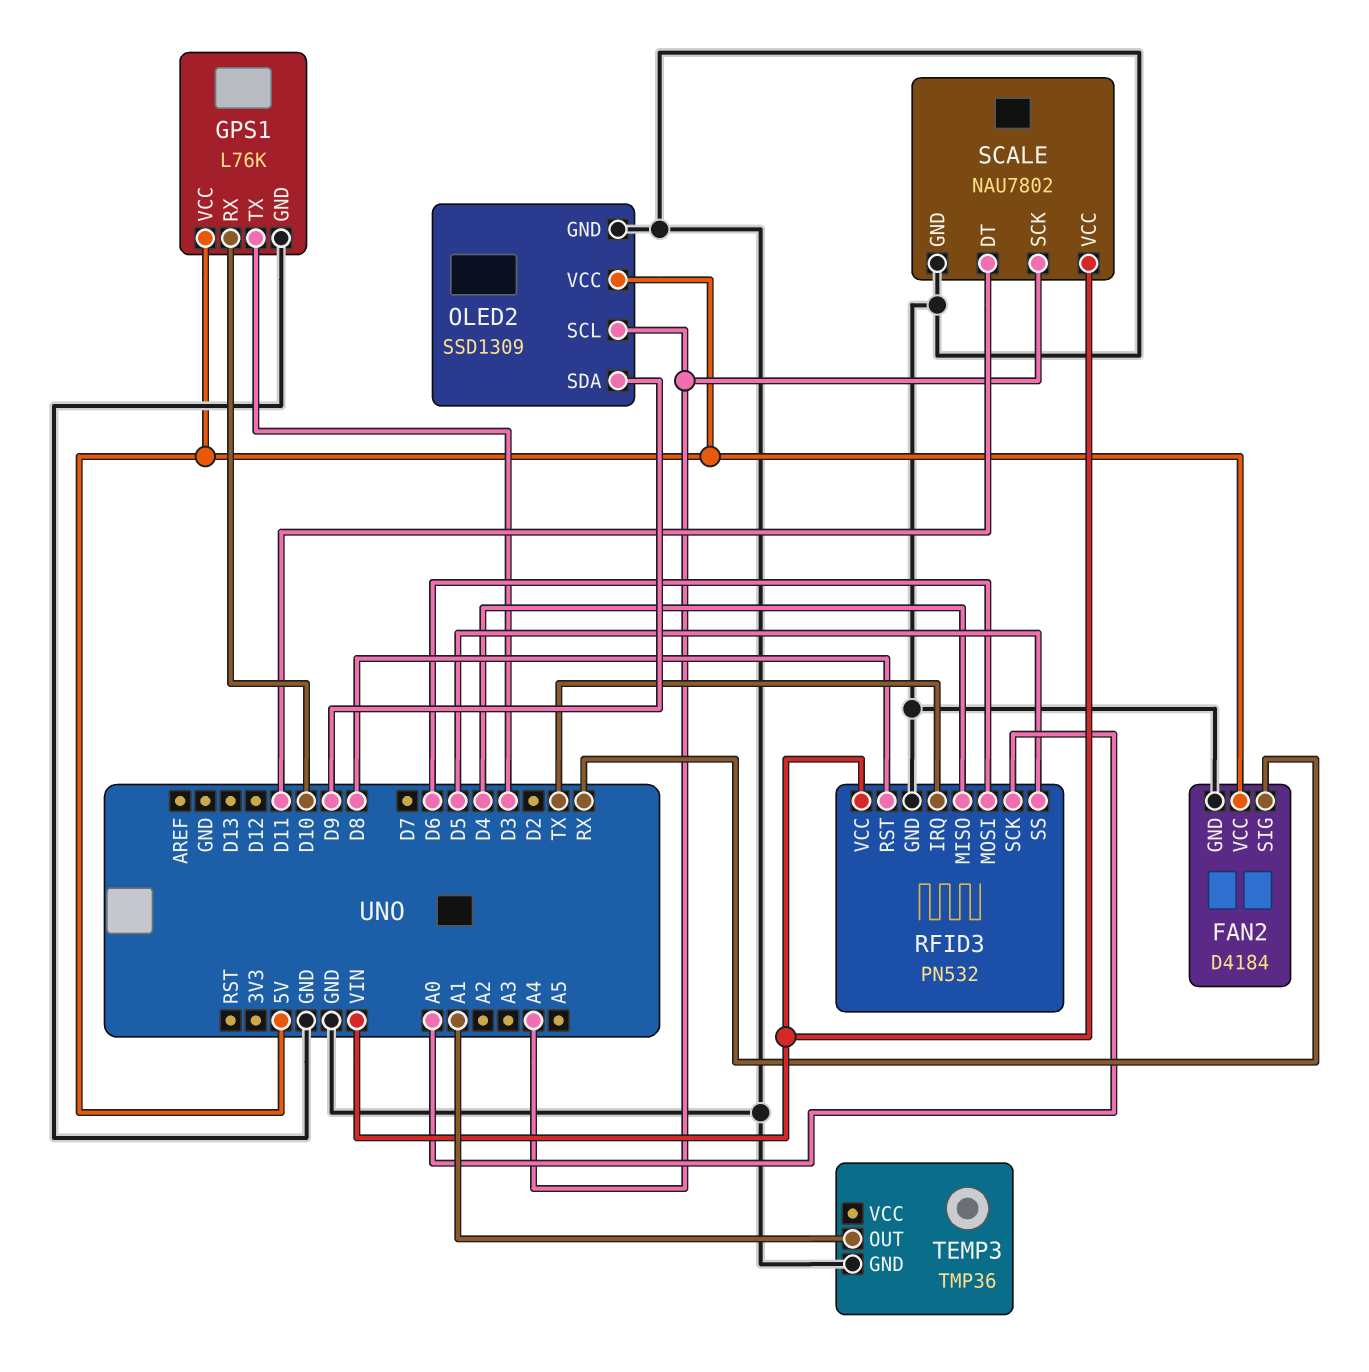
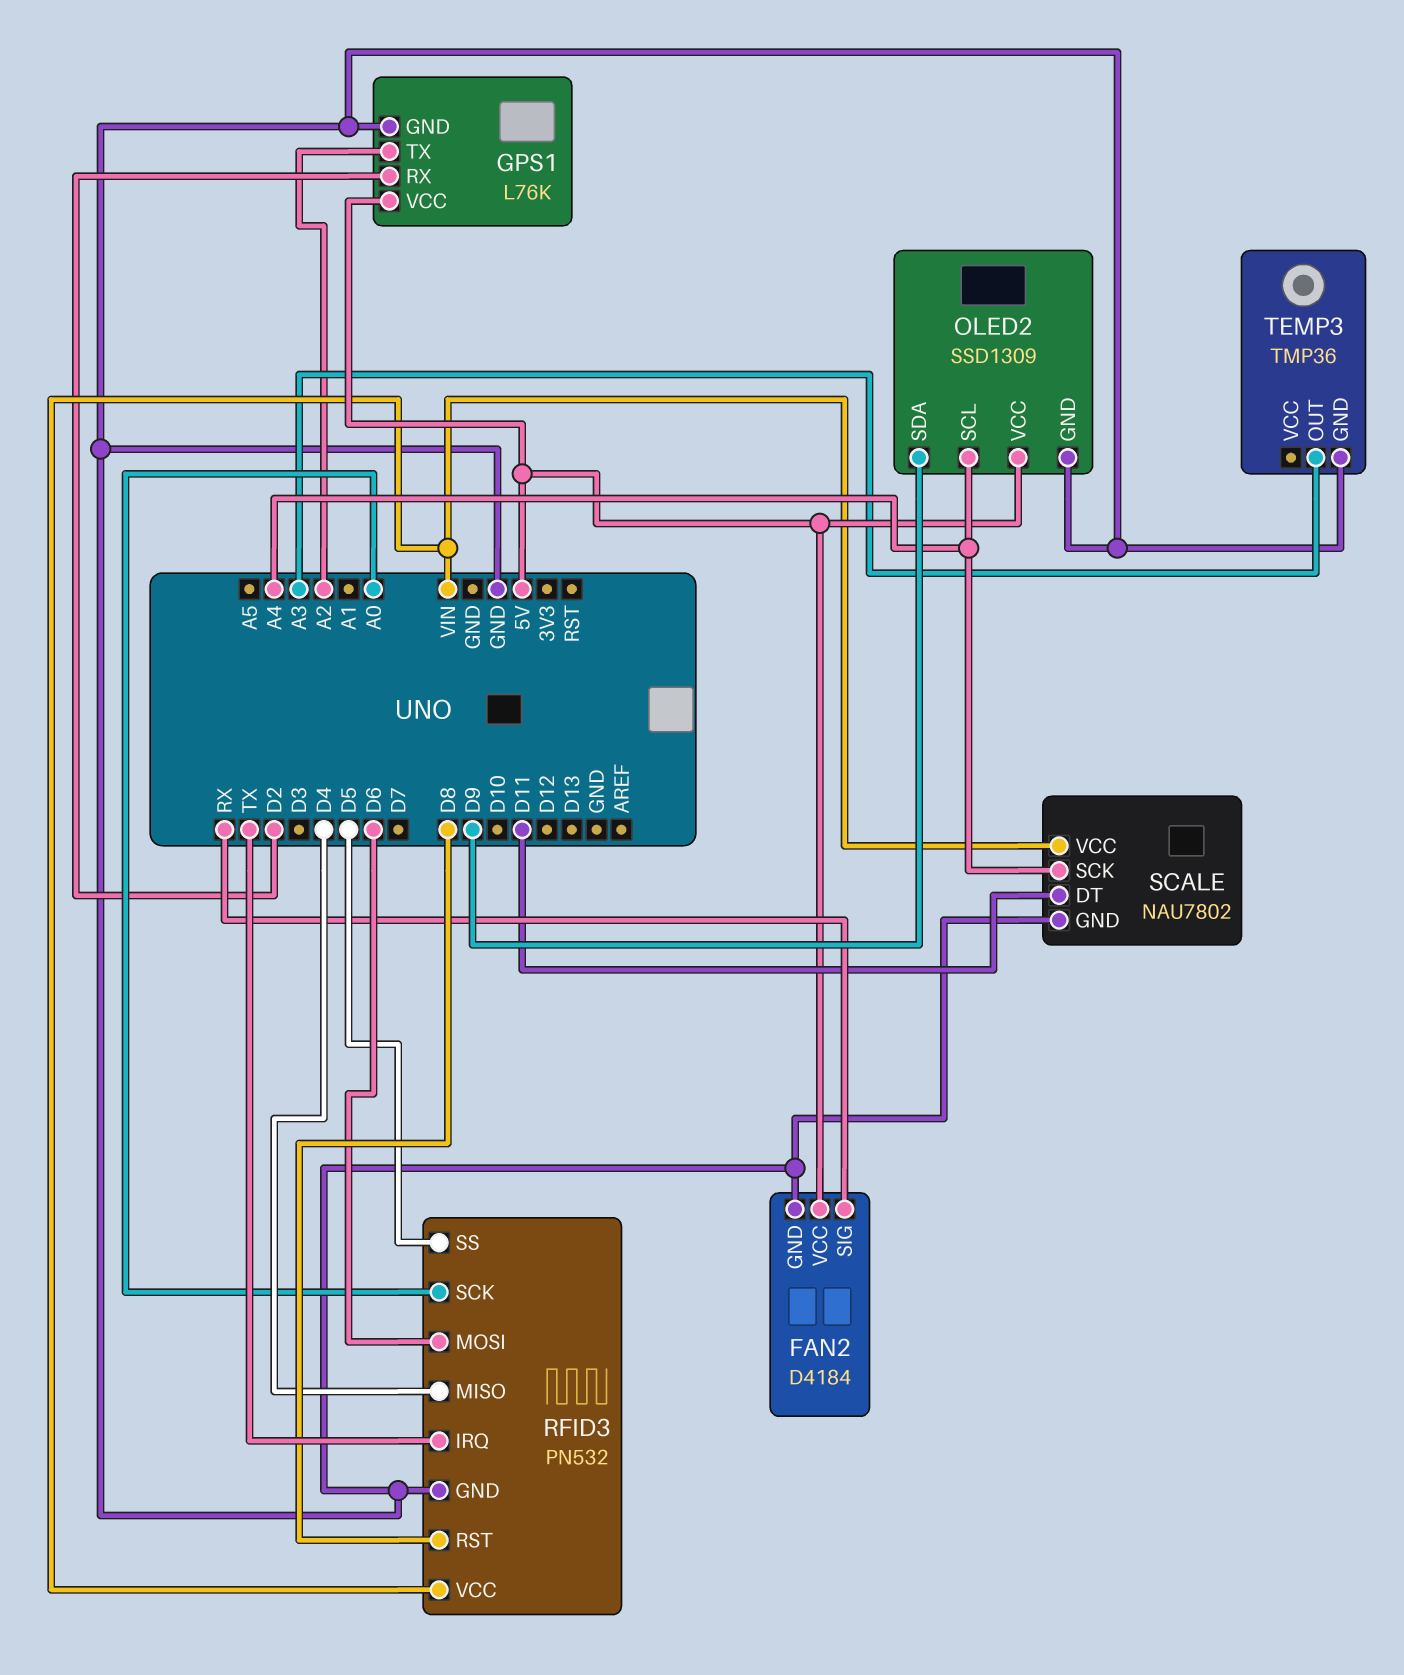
GPS1 pin RX: D10 -> D2
GPS1 pin TX: D3 -> A2
TEMP3 pin OUT: A1 -> A3

